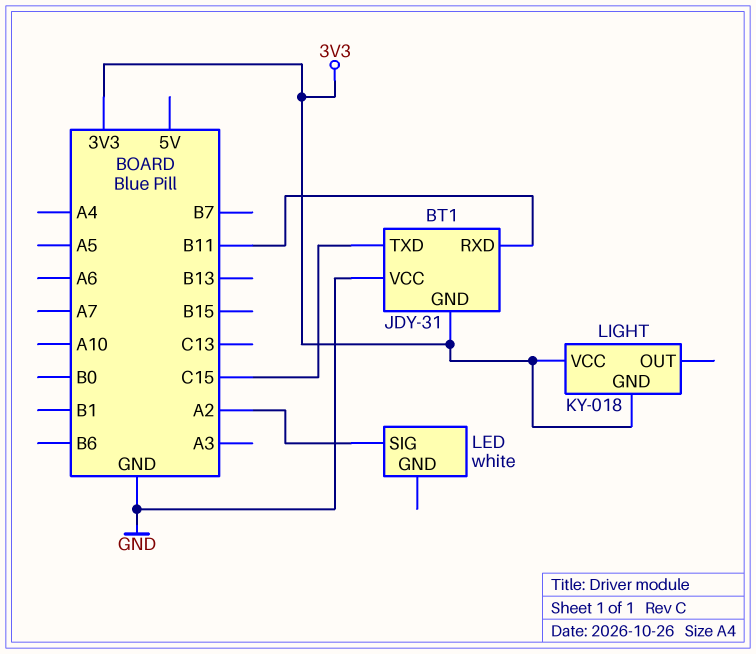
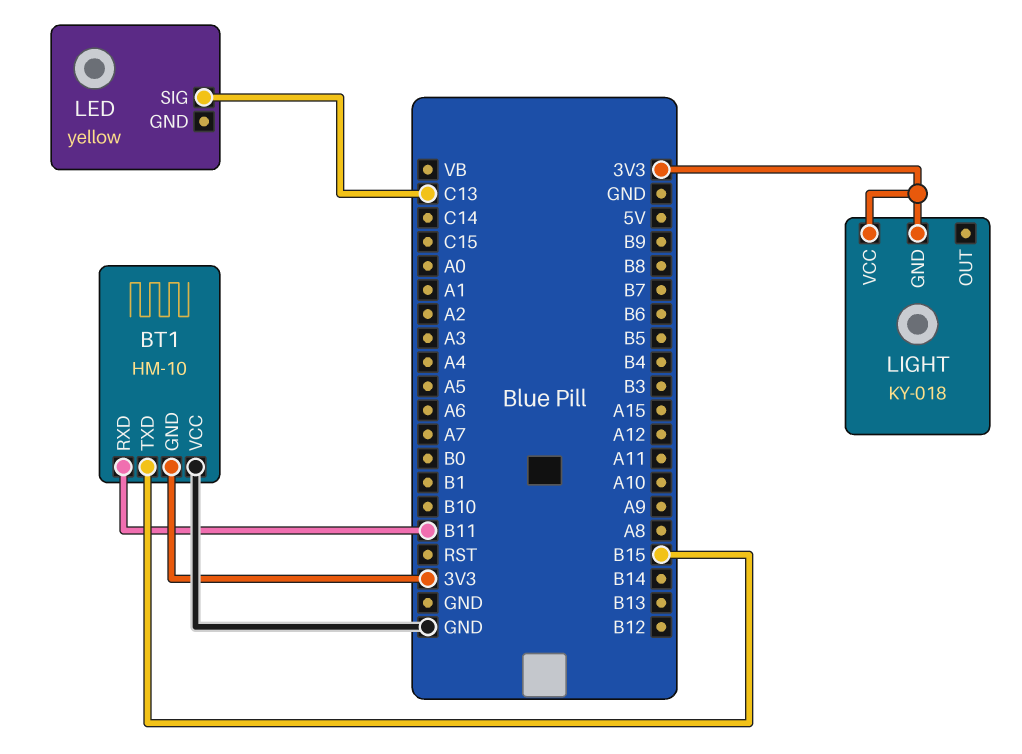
BT1: JDY-31 -> HM-10
BT1 pin TXD: C15 -> B15
LED: white -> yellow
LED pin SIG: A2 -> C13

